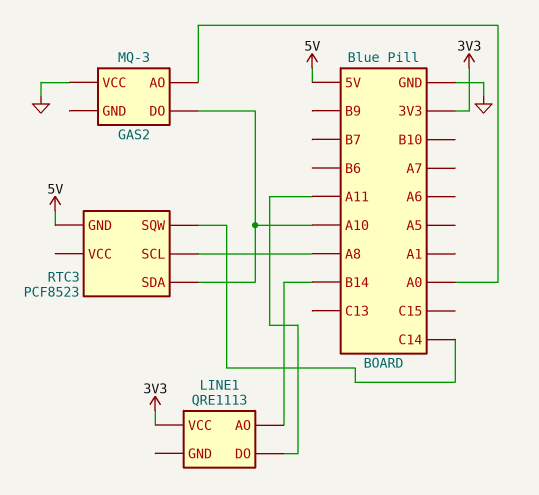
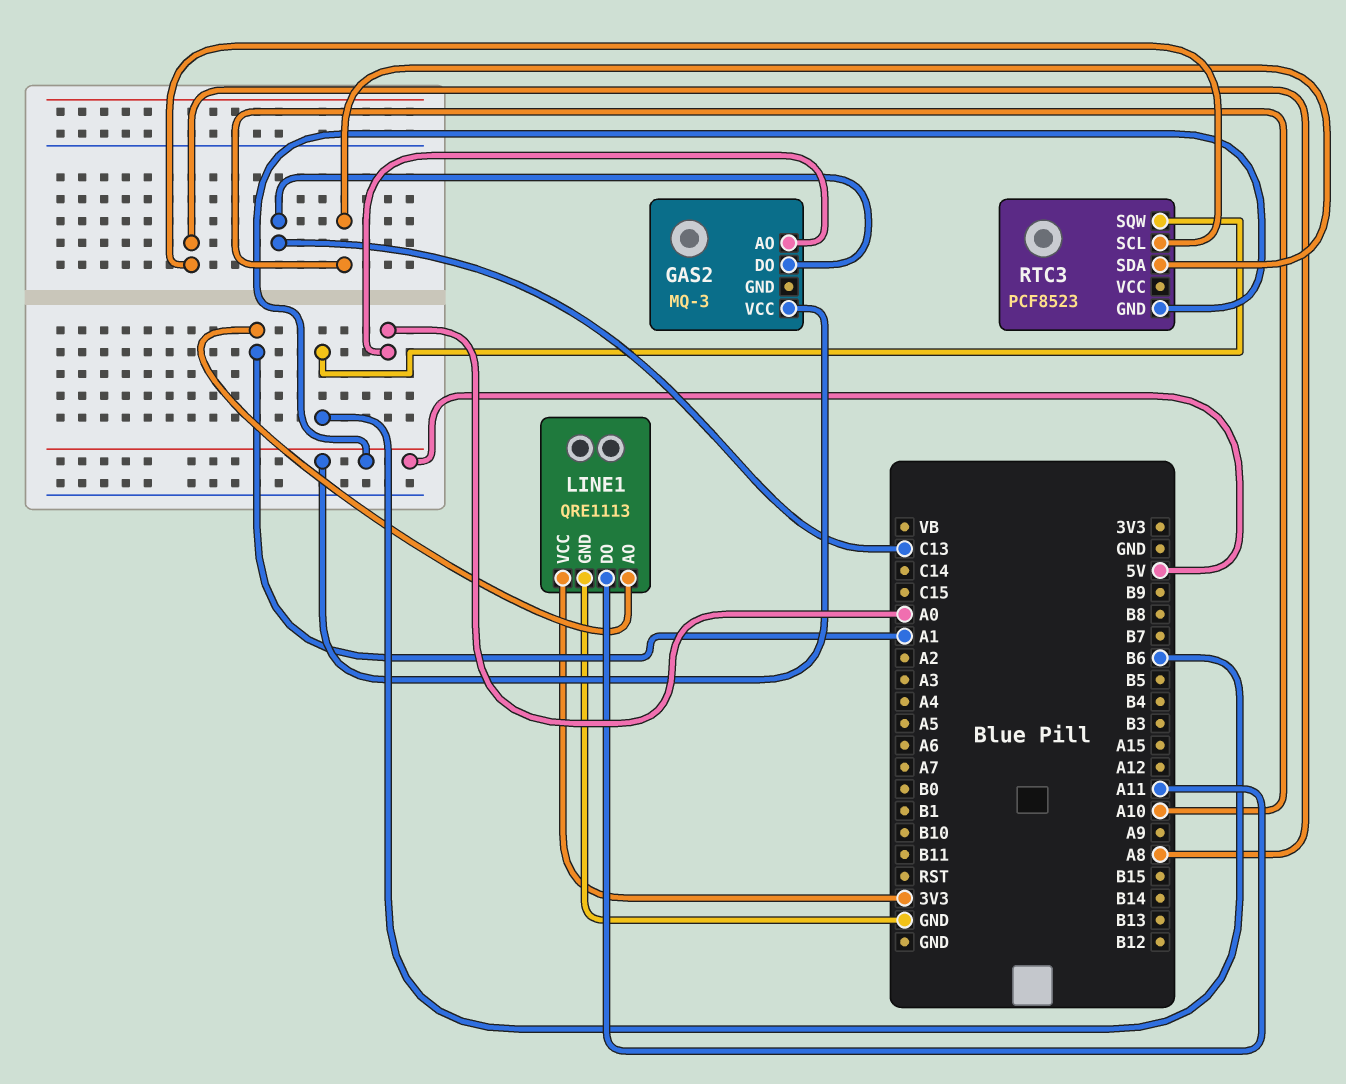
GAS2 pin DO: A10 -> C13
GAS2 pin VCC: GND -> 5V
LINE1 pin AO: B14 -> A1
LINE1 pin GND: none -> GND
RTC3 pin SQW: C14 -> B6

